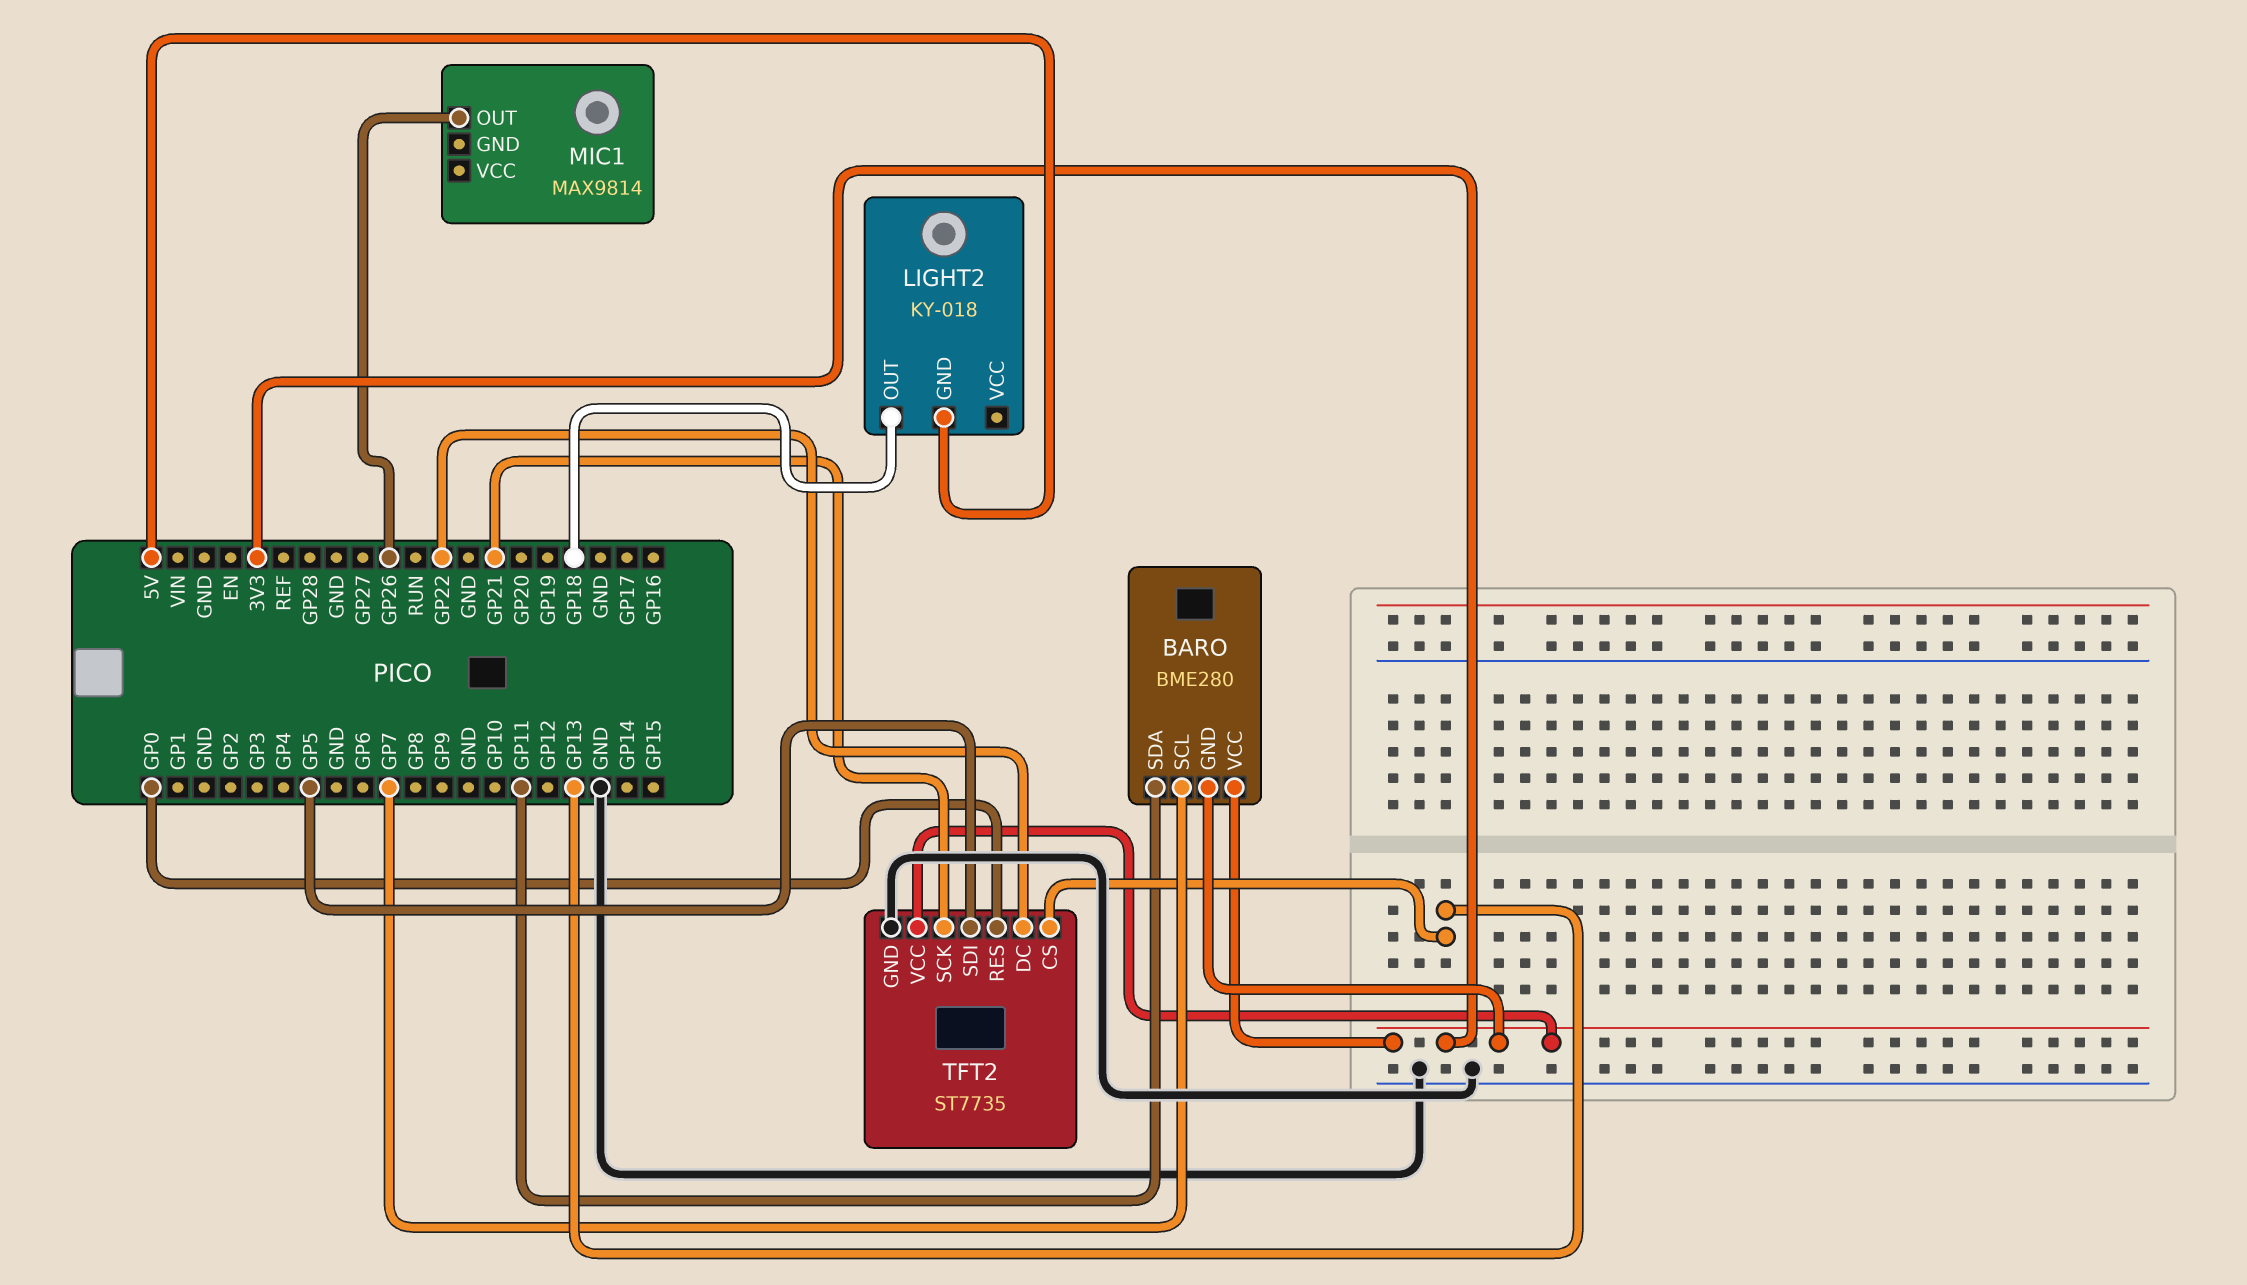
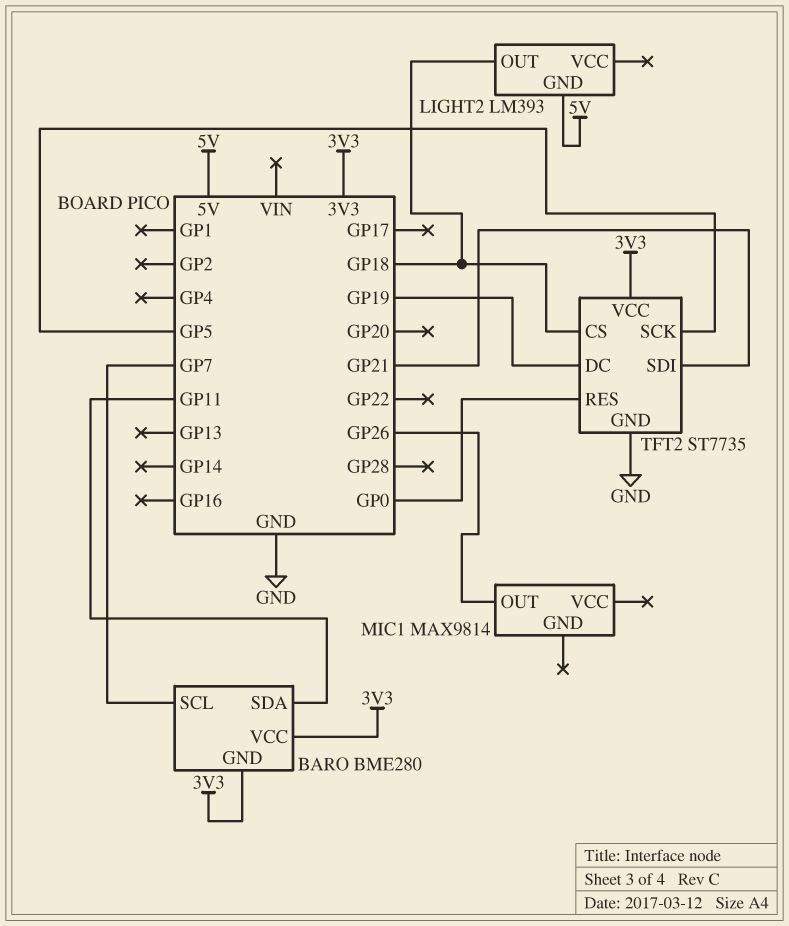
LIGHT2: KY-018 -> LM393
TFT2 pin CS: GP13 -> GP18
TFT2 pin DC: GP22 -> GP19
TFT2 pin SCK: GP21 -> GP5
TFT2 pin SDI: GP5 -> GP21

